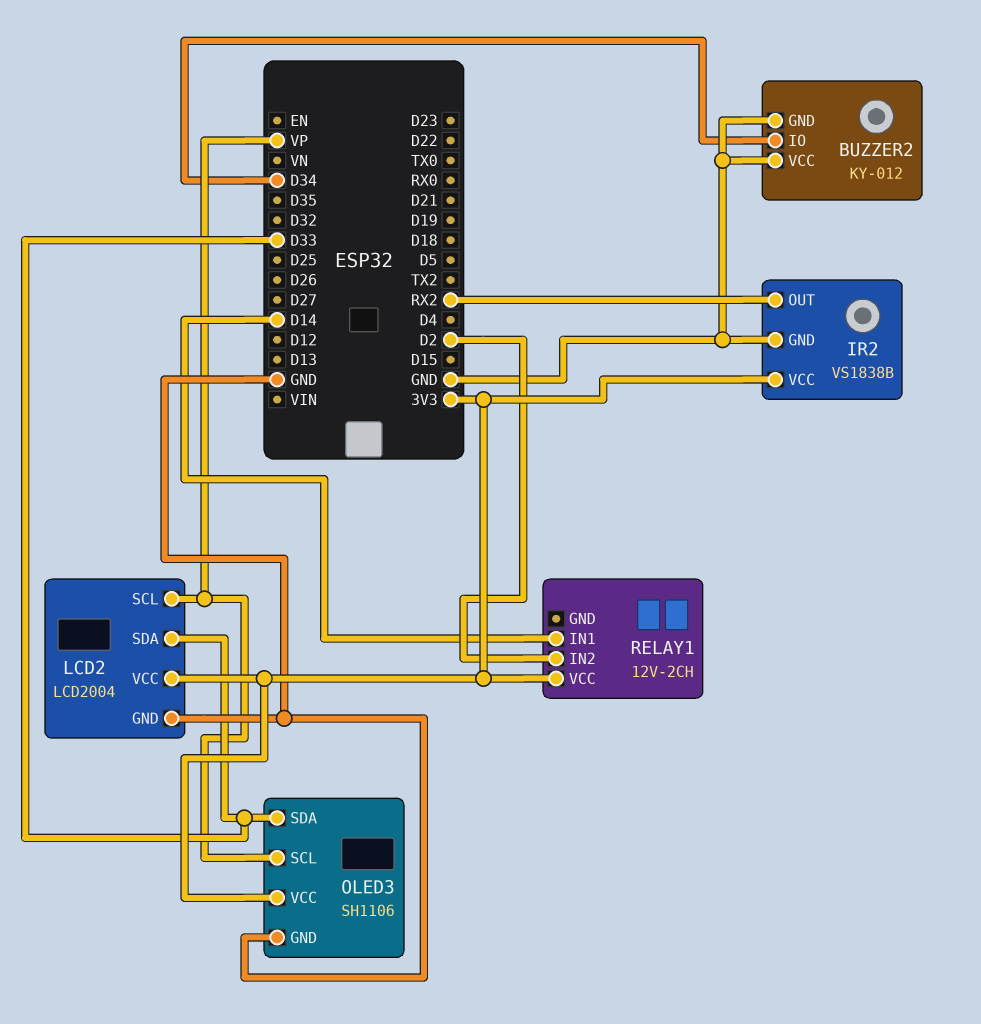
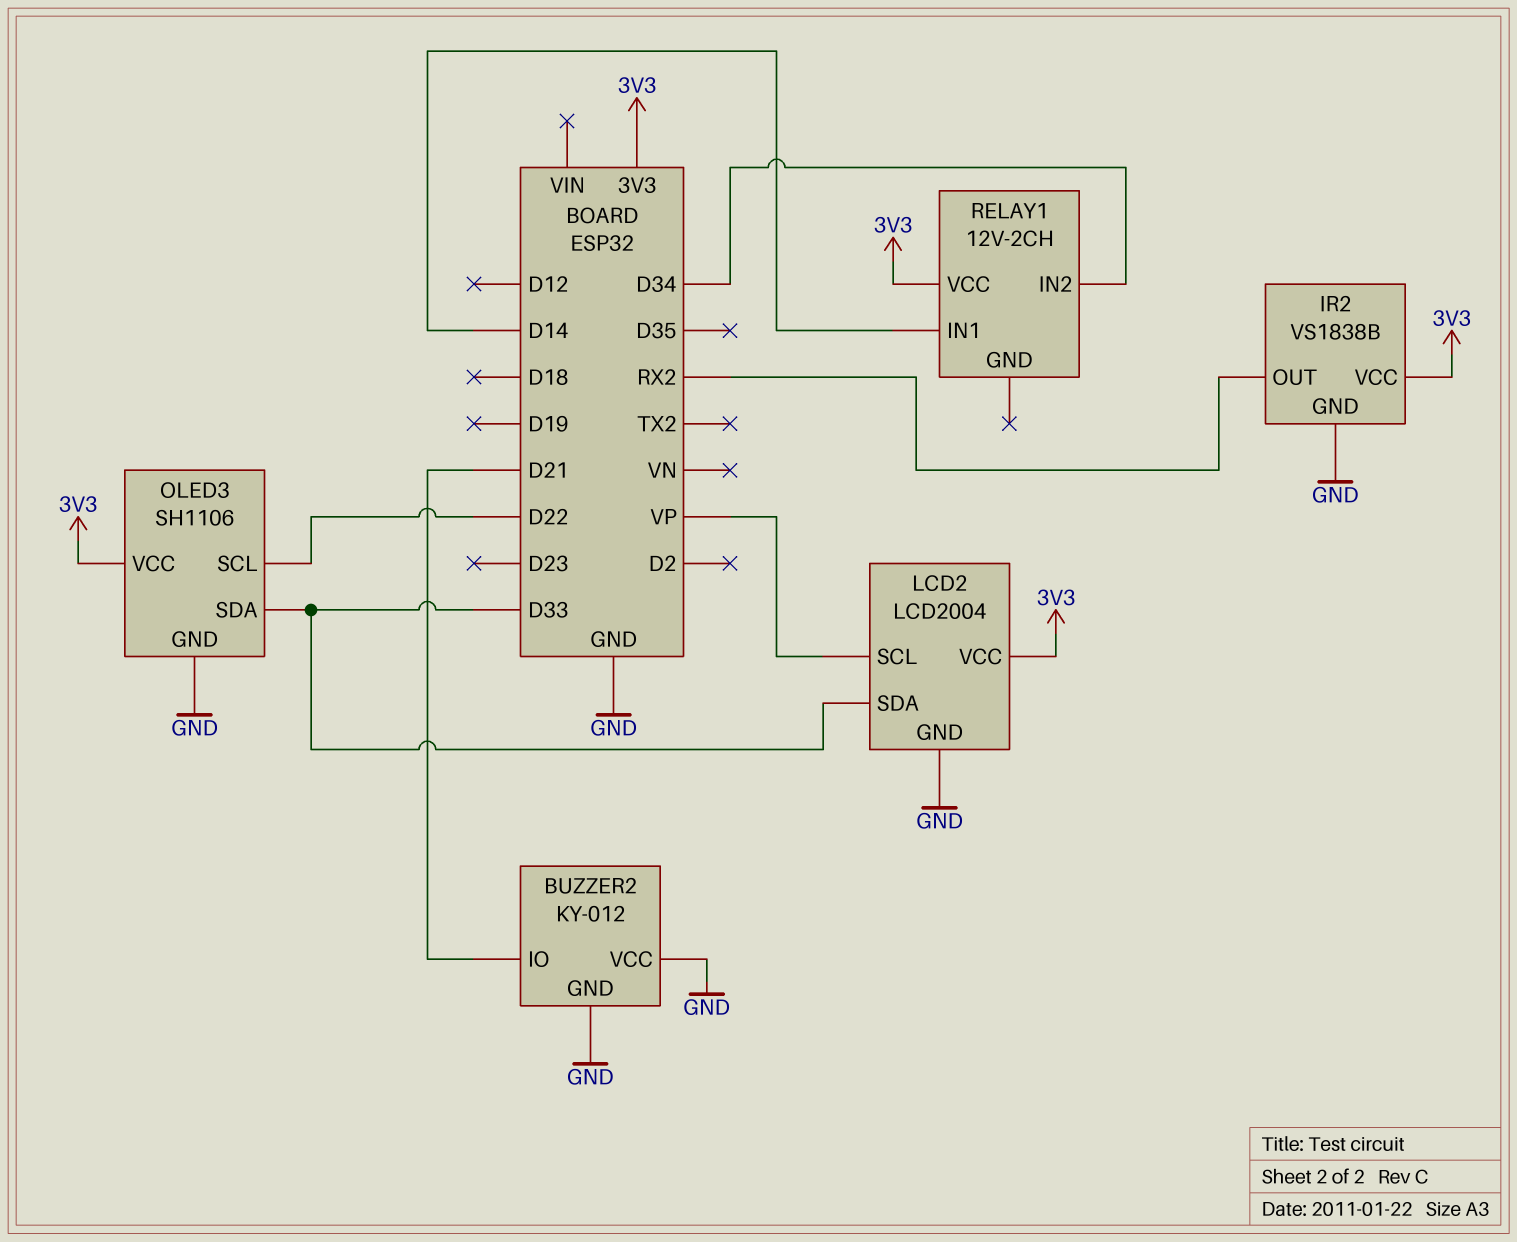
BUZZER2 pin IO: D34 -> D21
OLED3 pin SCL: VP -> D22
RELAY1 pin IN2: D2 -> D34

